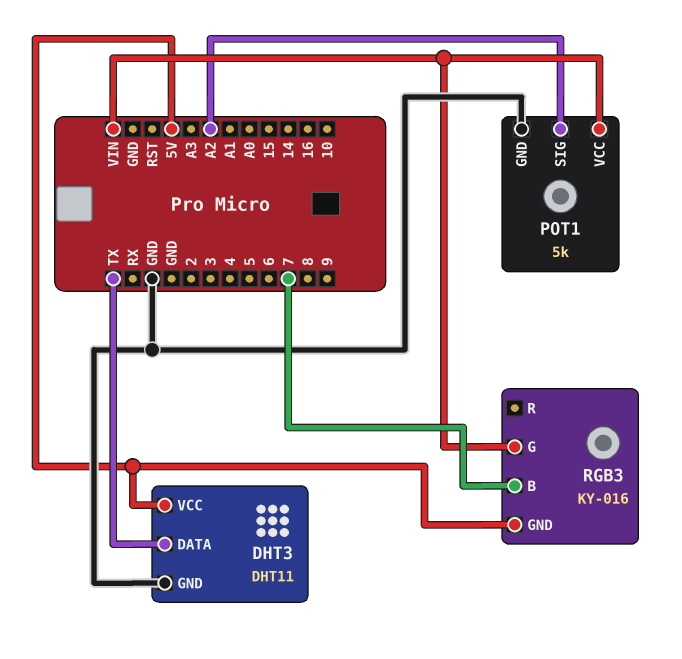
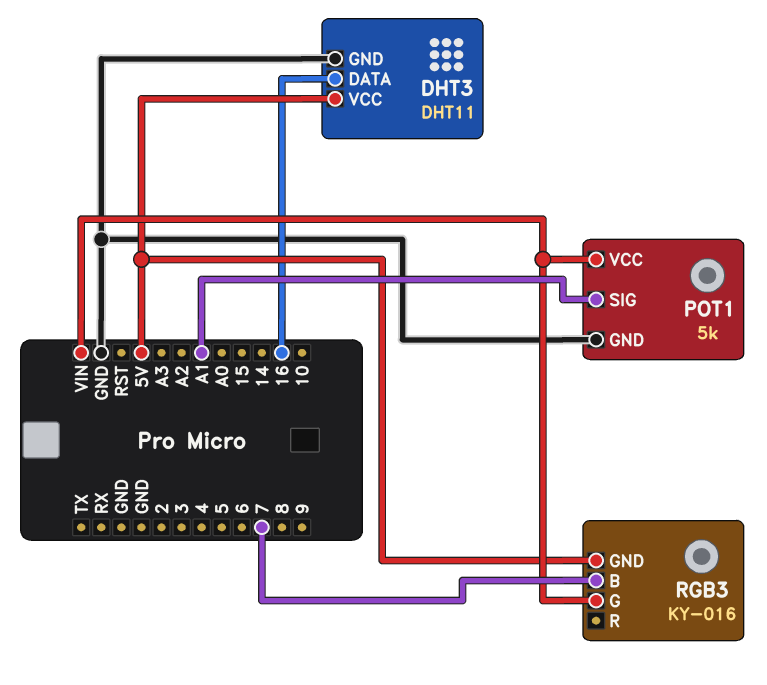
DHT3 pin DATA: TX -> 16
POT1 pin SIG: A2 -> A1

